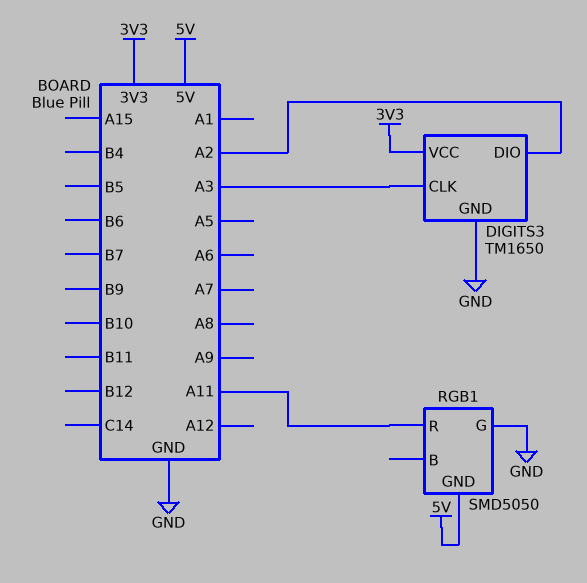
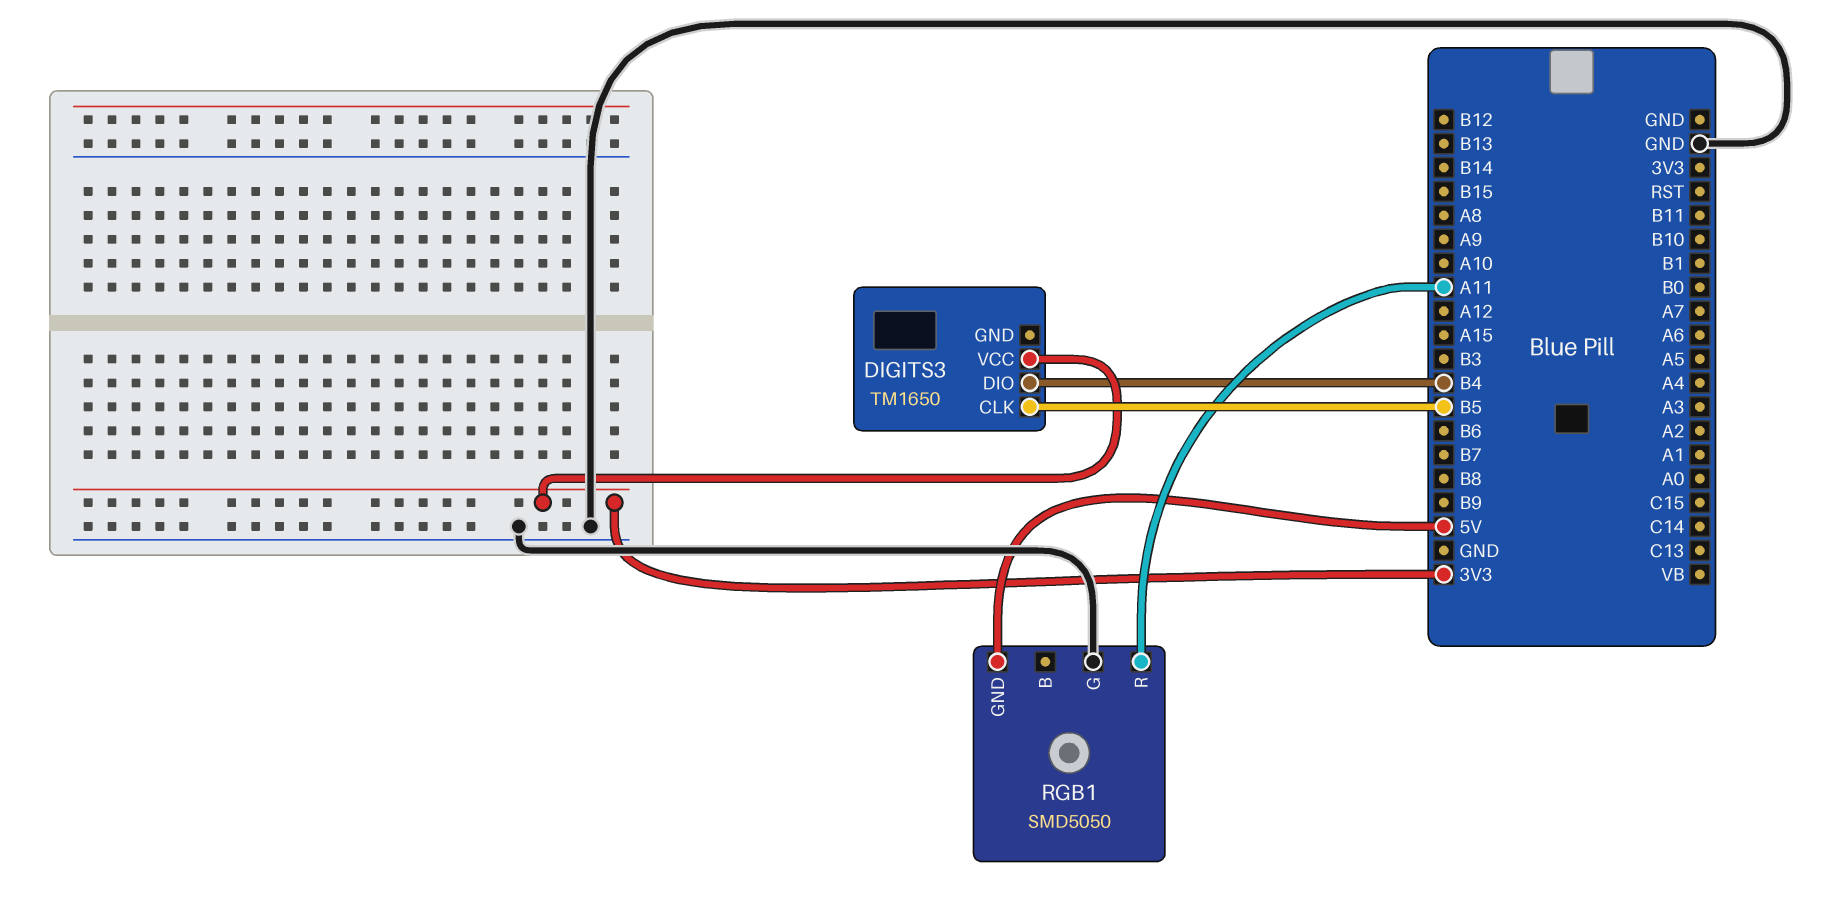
DIGITS3 pin CLK: A3 -> B5
DIGITS3 pin DIO: A2 -> B4
DIGITS3 pin GND: GND -> none

